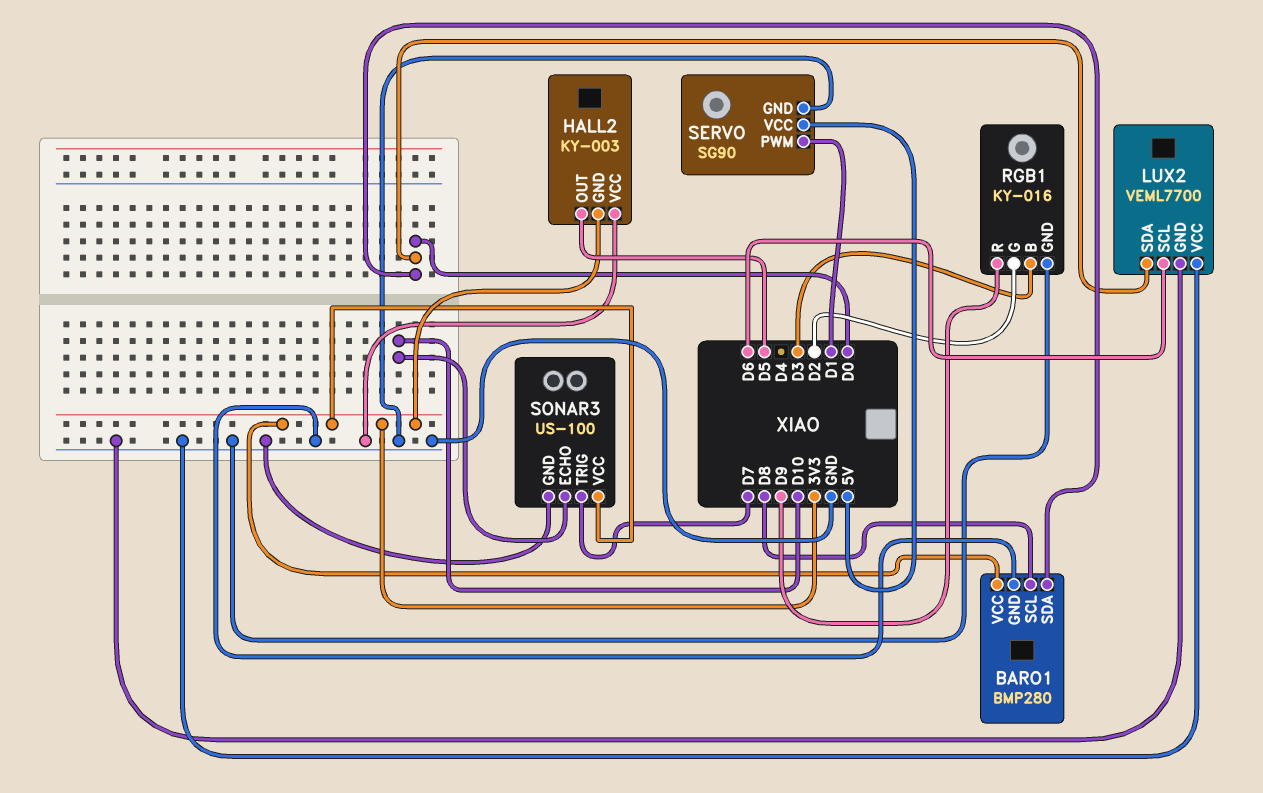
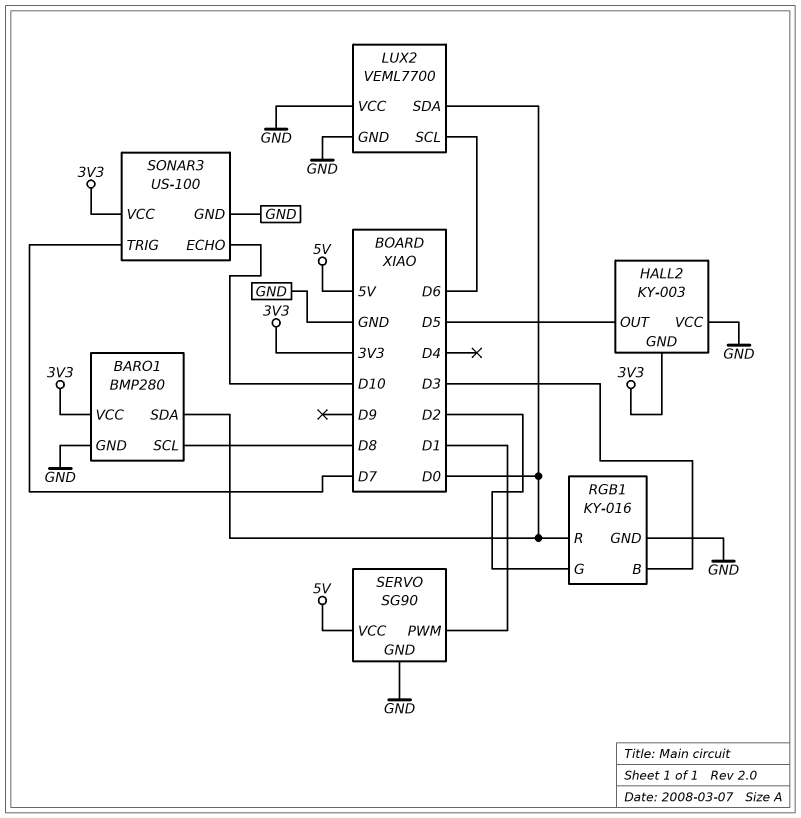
RGB1 pin R: D9 -> D0

